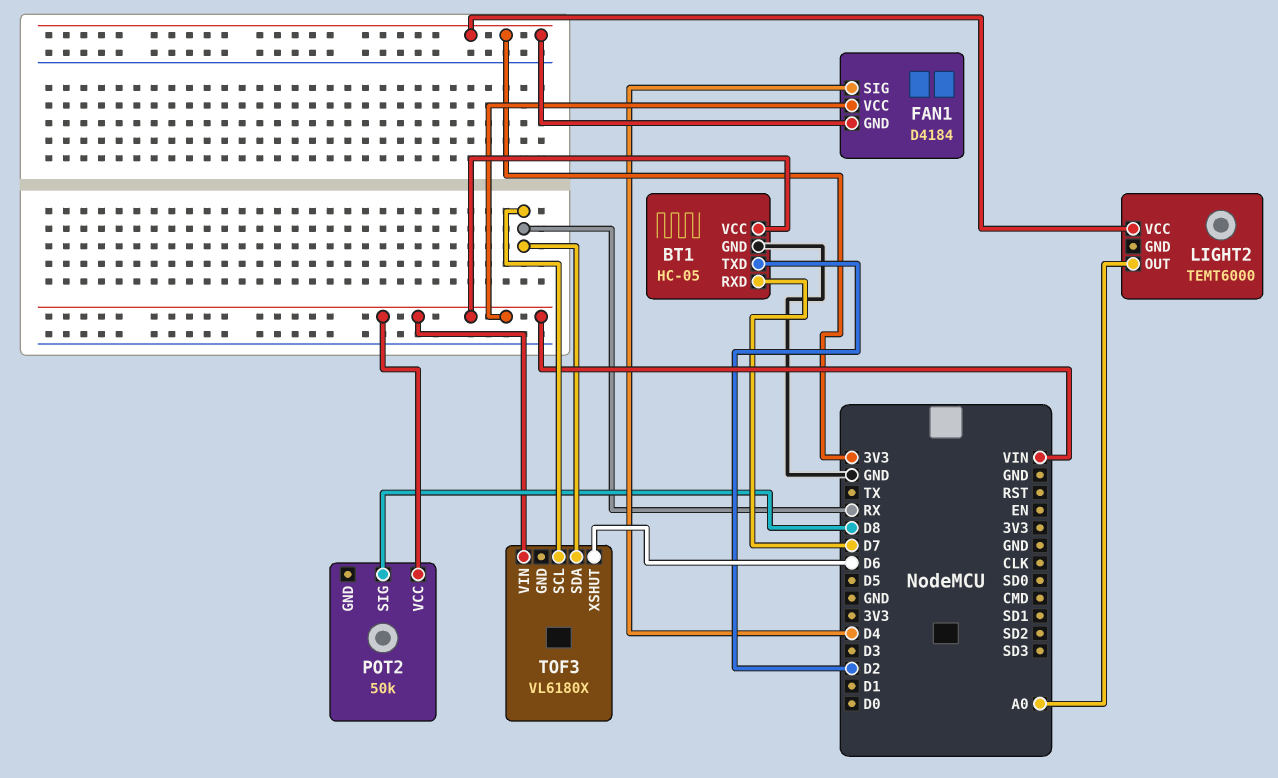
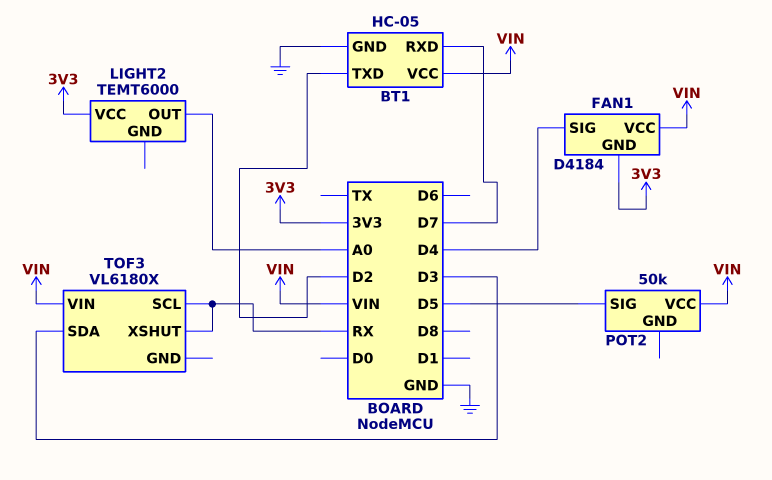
POT2 pin SIG: D8 -> D5
TOF3 pin SDA: RX -> D3
TOF3 pin XSHUT: D6 -> RX

